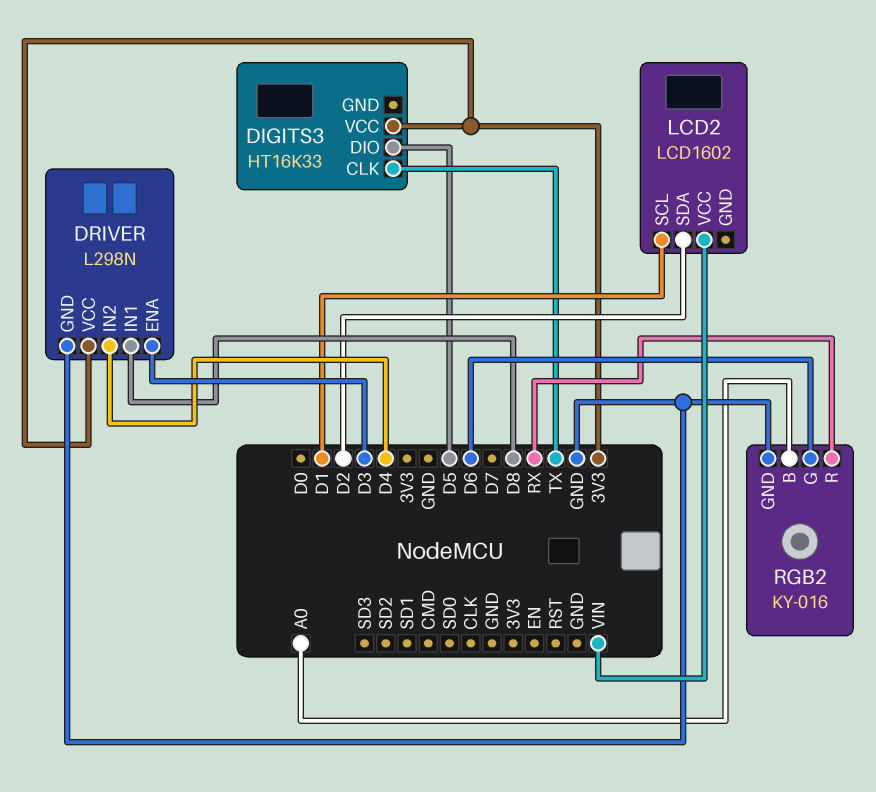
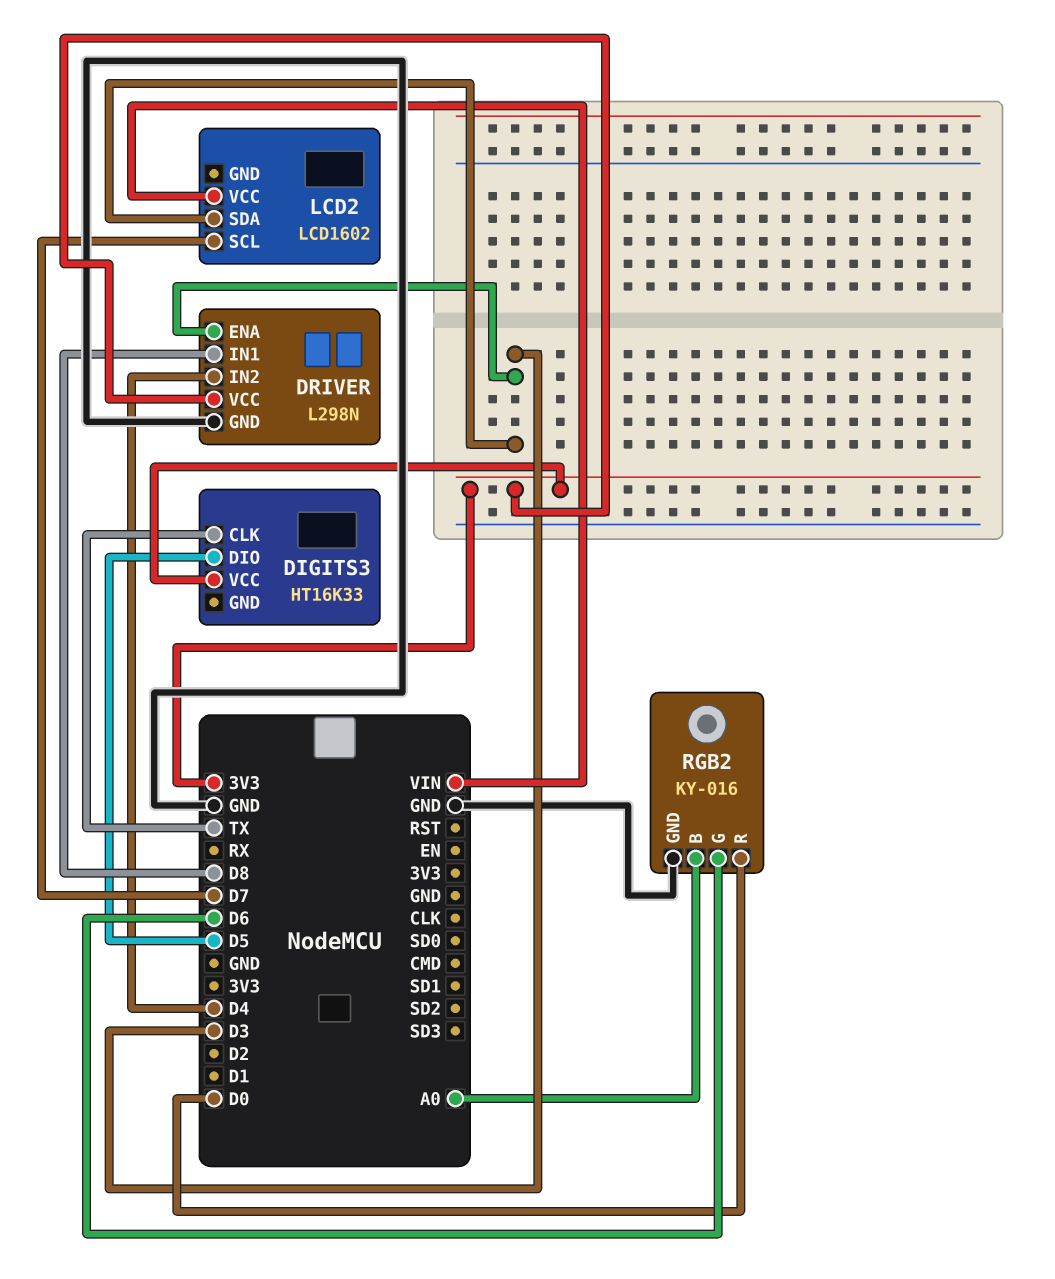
LCD2 pin SCL: D1 -> D7
LCD2 pin SDA: D2 -> D3
RGB2 pin R: RX -> D0

